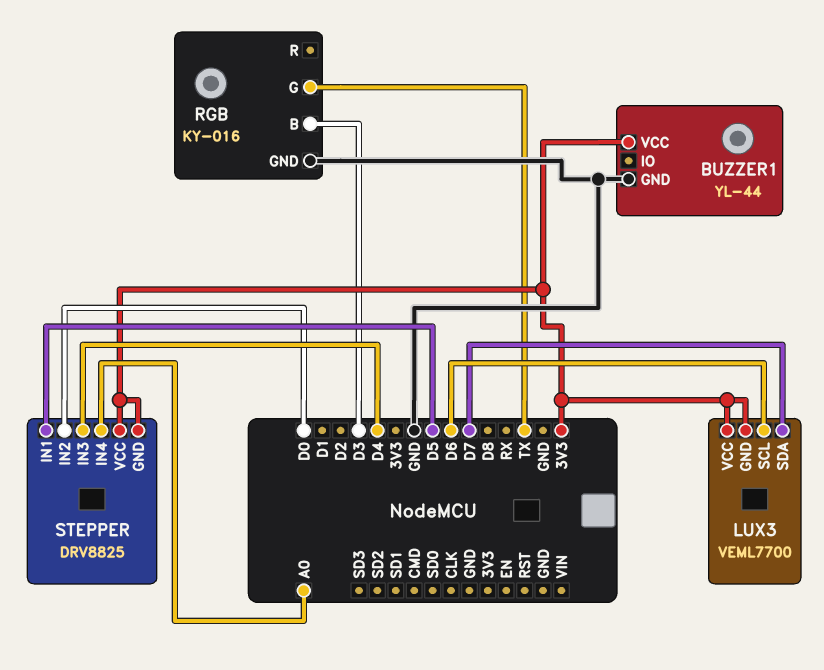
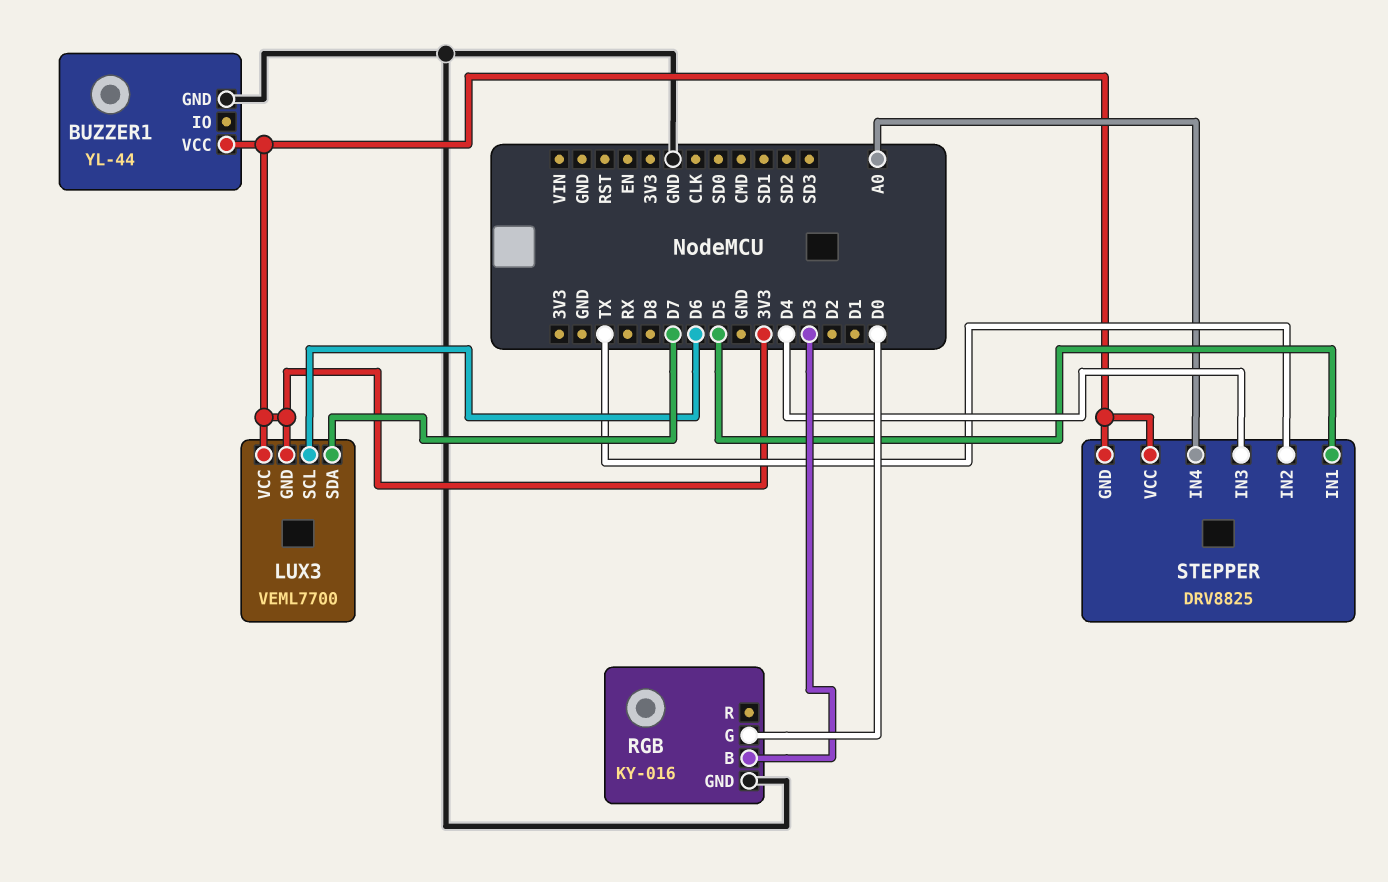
RGB pin G: TX -> D0
STEPPER pin IN2: D0 -> TX

